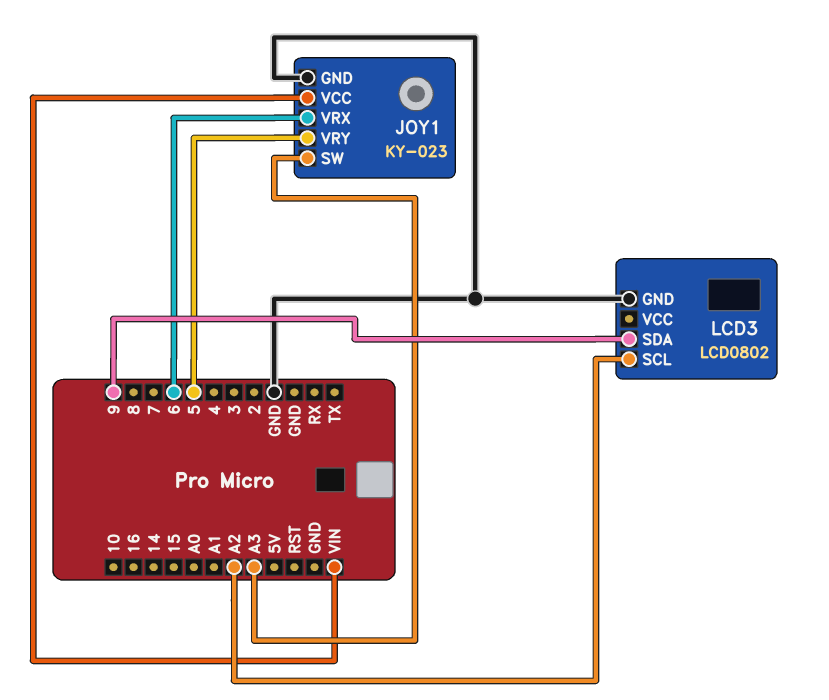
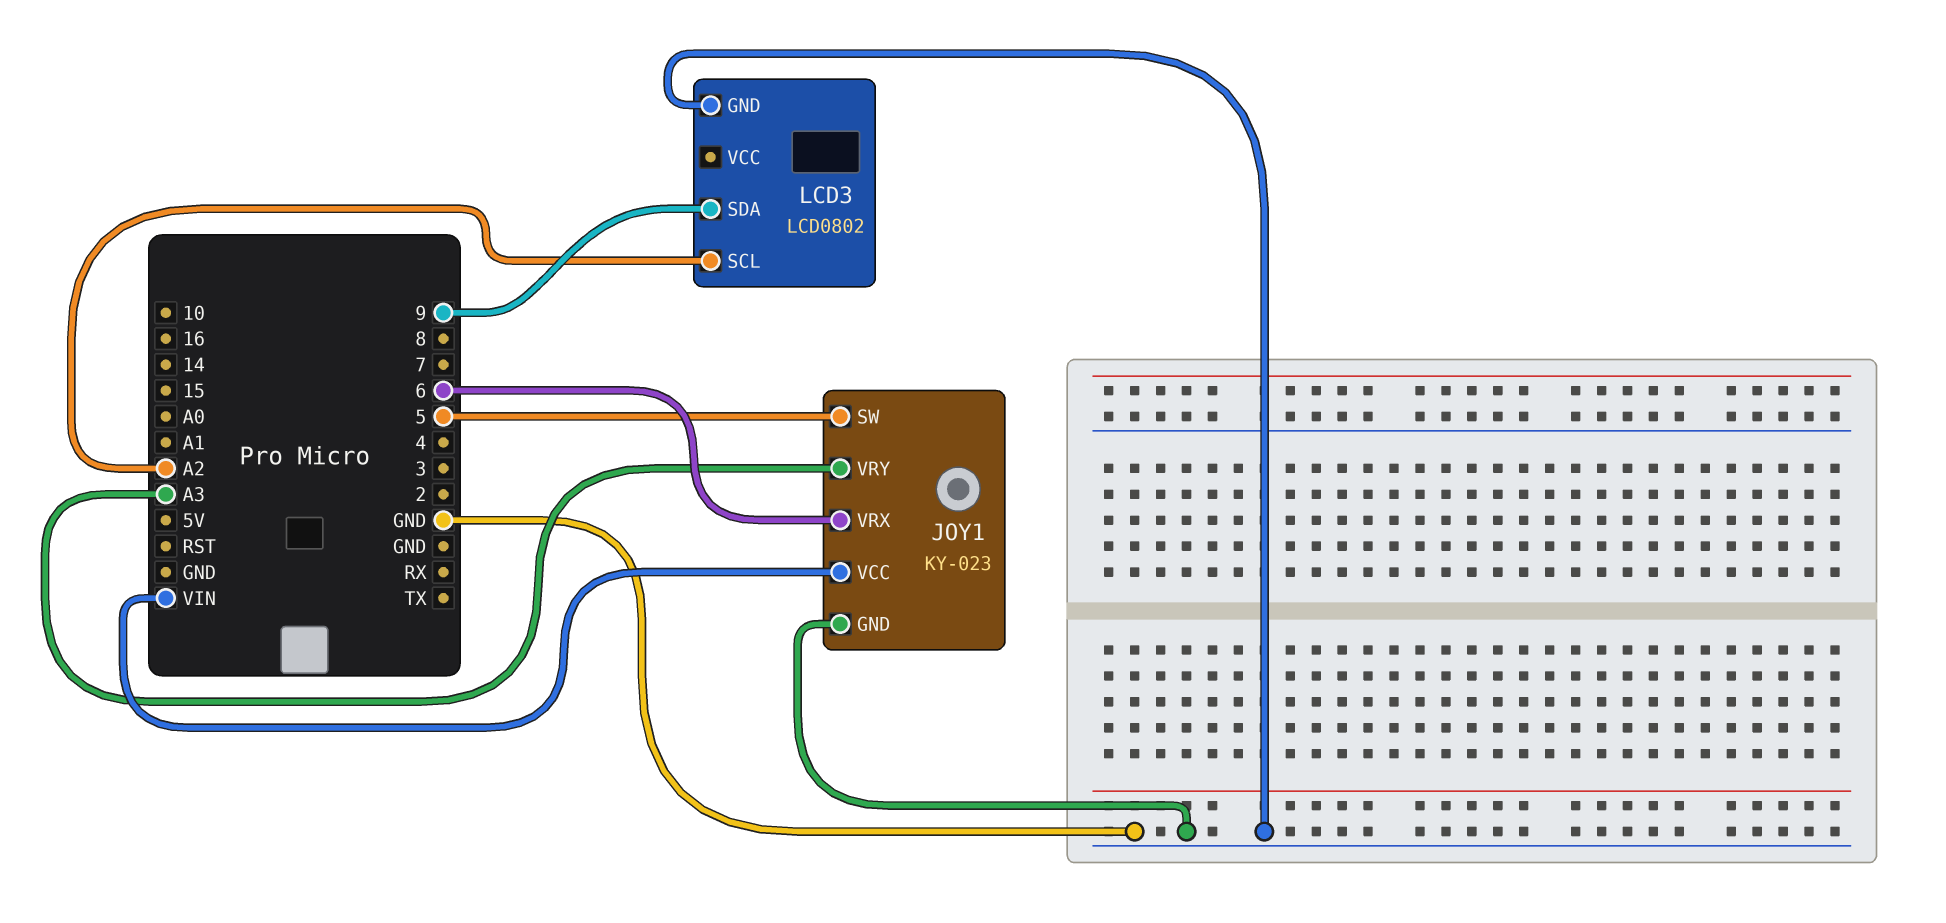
JOY1 pin SW: A3 -> 5
JOY1 pin VRY: 5 -> A3

